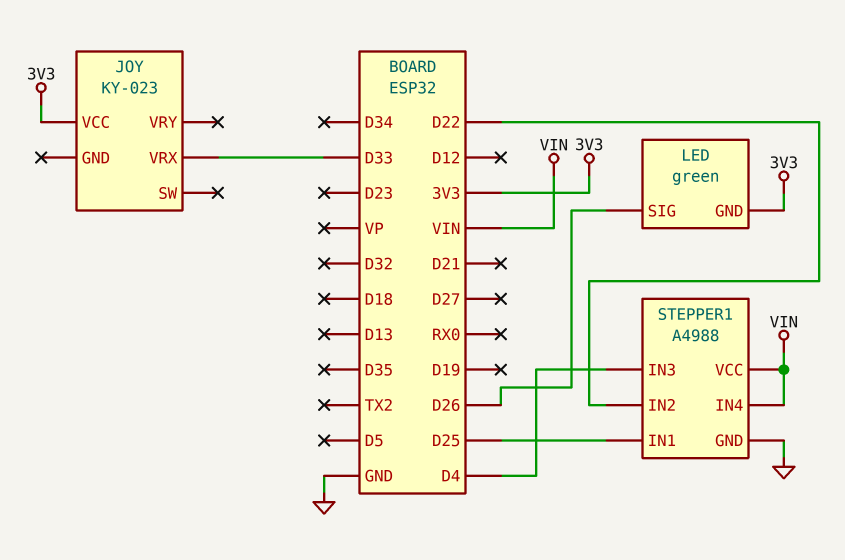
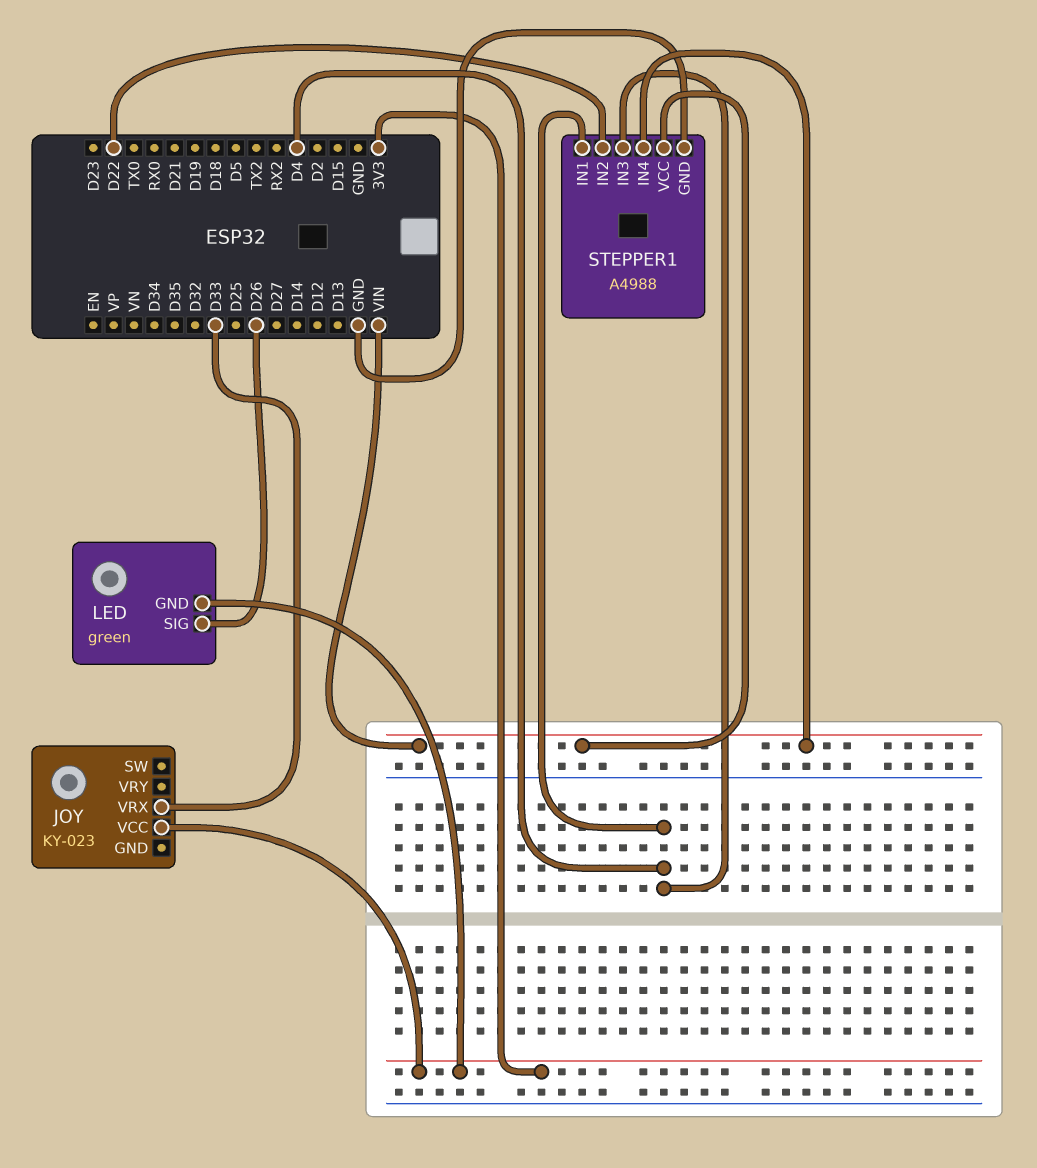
STEPPER1 pin IN1: D25 -> D4

